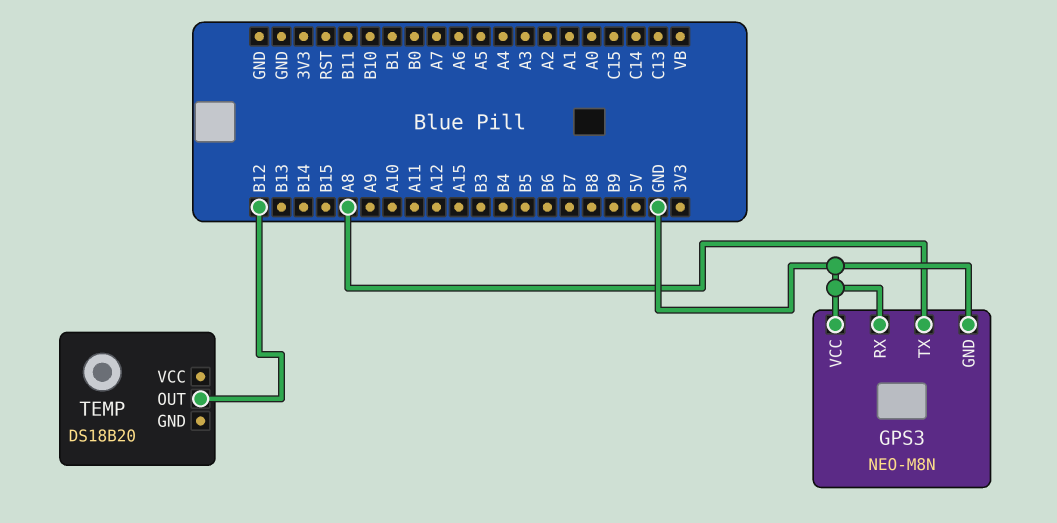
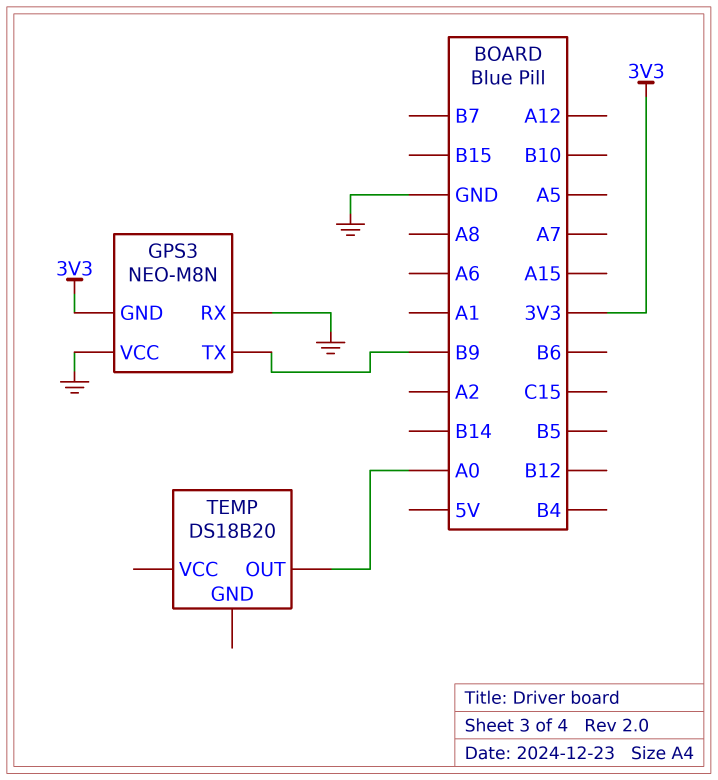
GPS3 pin GND: GND -> 3V3
GPS3 pin TX: A8 -> B9
TEMP pin OUT: B12 -> A0

